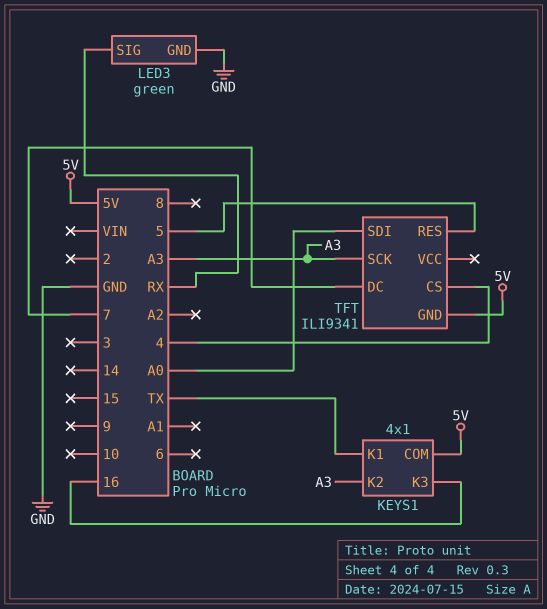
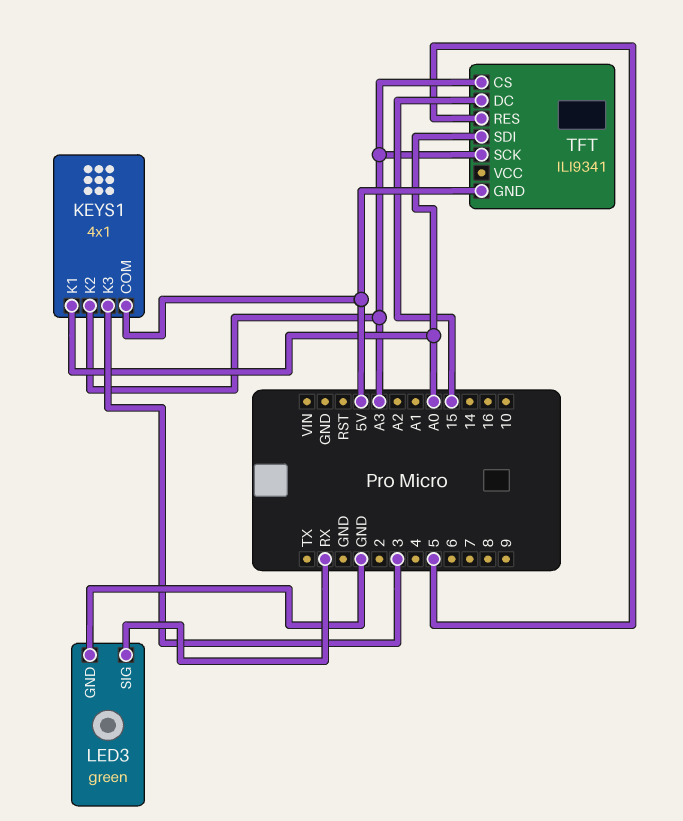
KEYS1 pin K1: TX -> A0
KEYS1 pin K3: 16 -> 3
TFT pin CS: 4 -> A3
TFT pin DC: 7 -> 15

